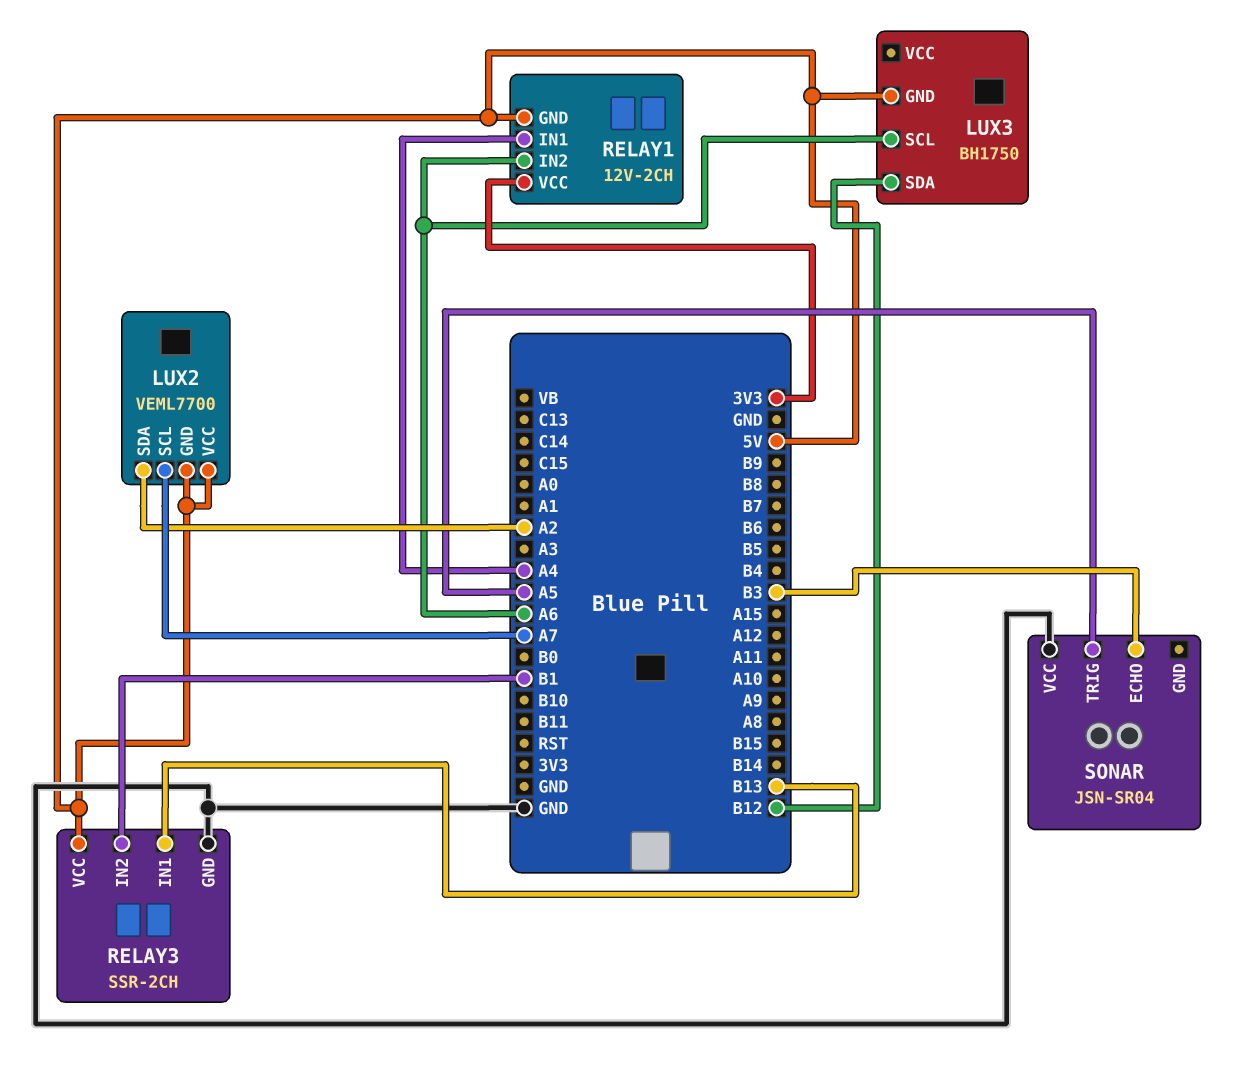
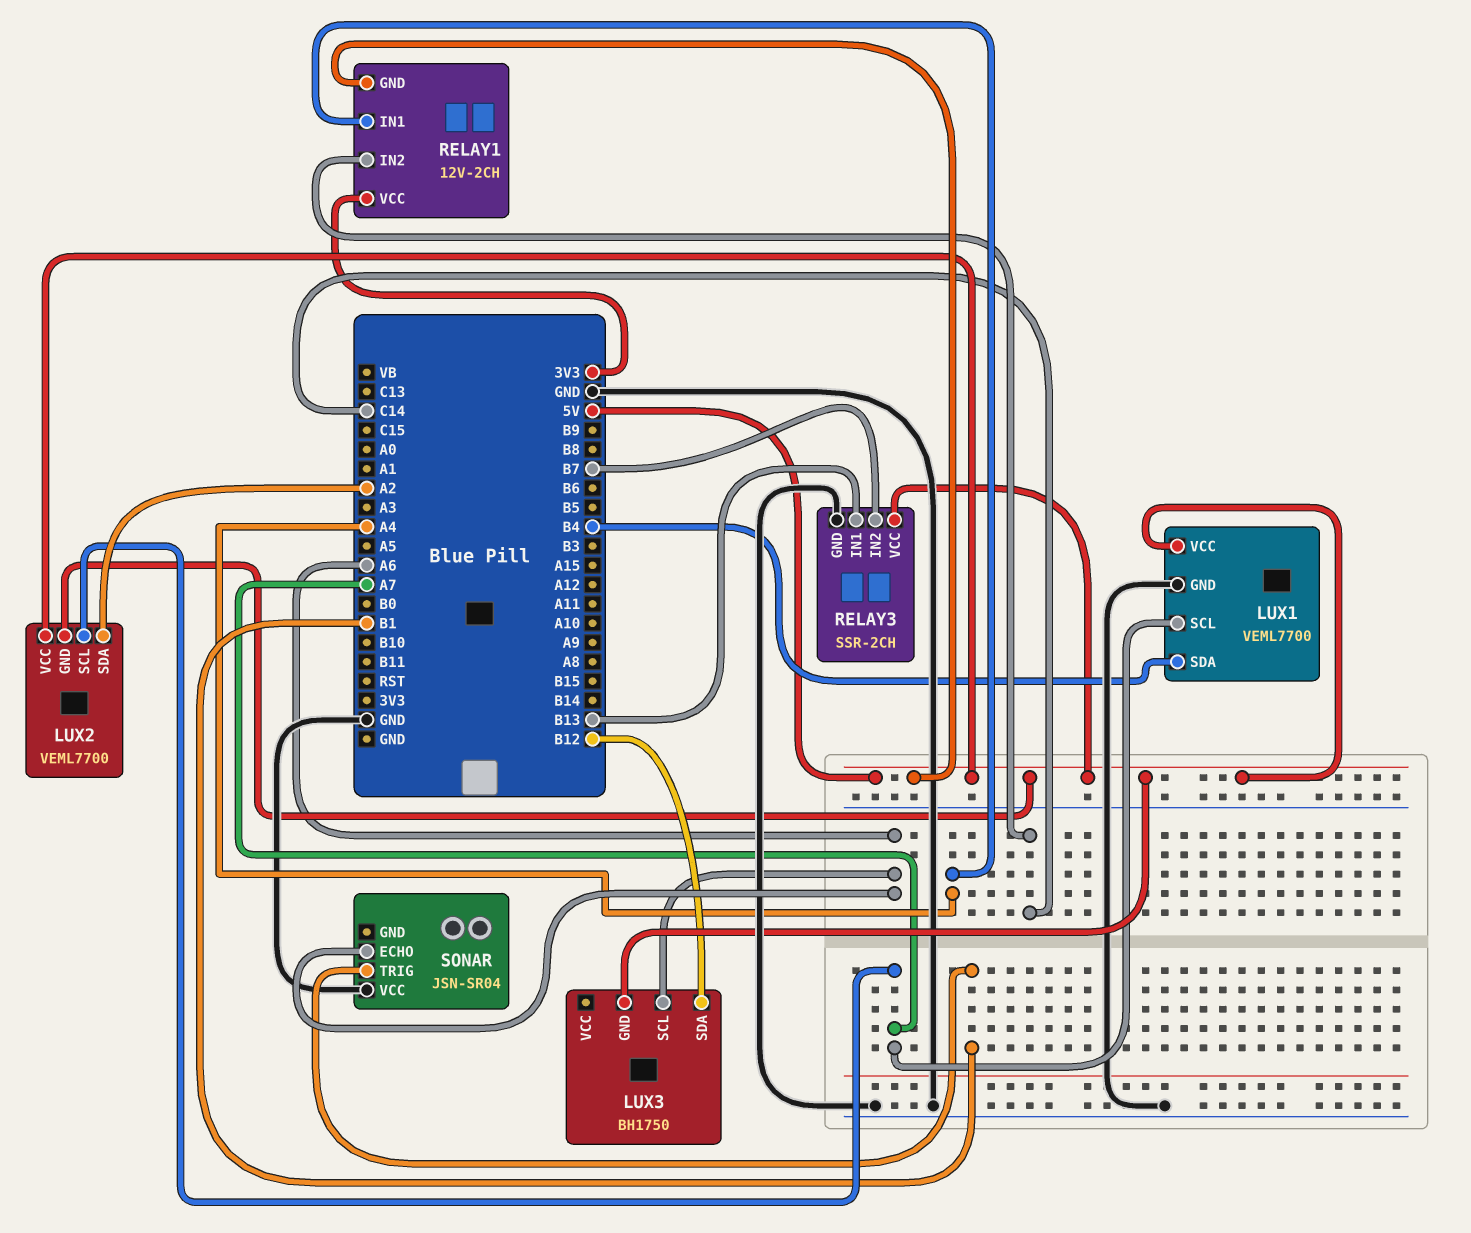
LUX1: none -> VEML7700
LUX1 pin GND: none -> GND
LUX1 pin SCL: none -> A7
LUX1 pin SDA: none -> B4
LUX1 pin VCC: none -> 5V
RELAY1 pin IN2: A6 -> C14
RELAY3 pin IN2: B1 -> B7
SONAR pin ECHO: B3 -> A6
SONAR pin TRIG: A5 -> B1

